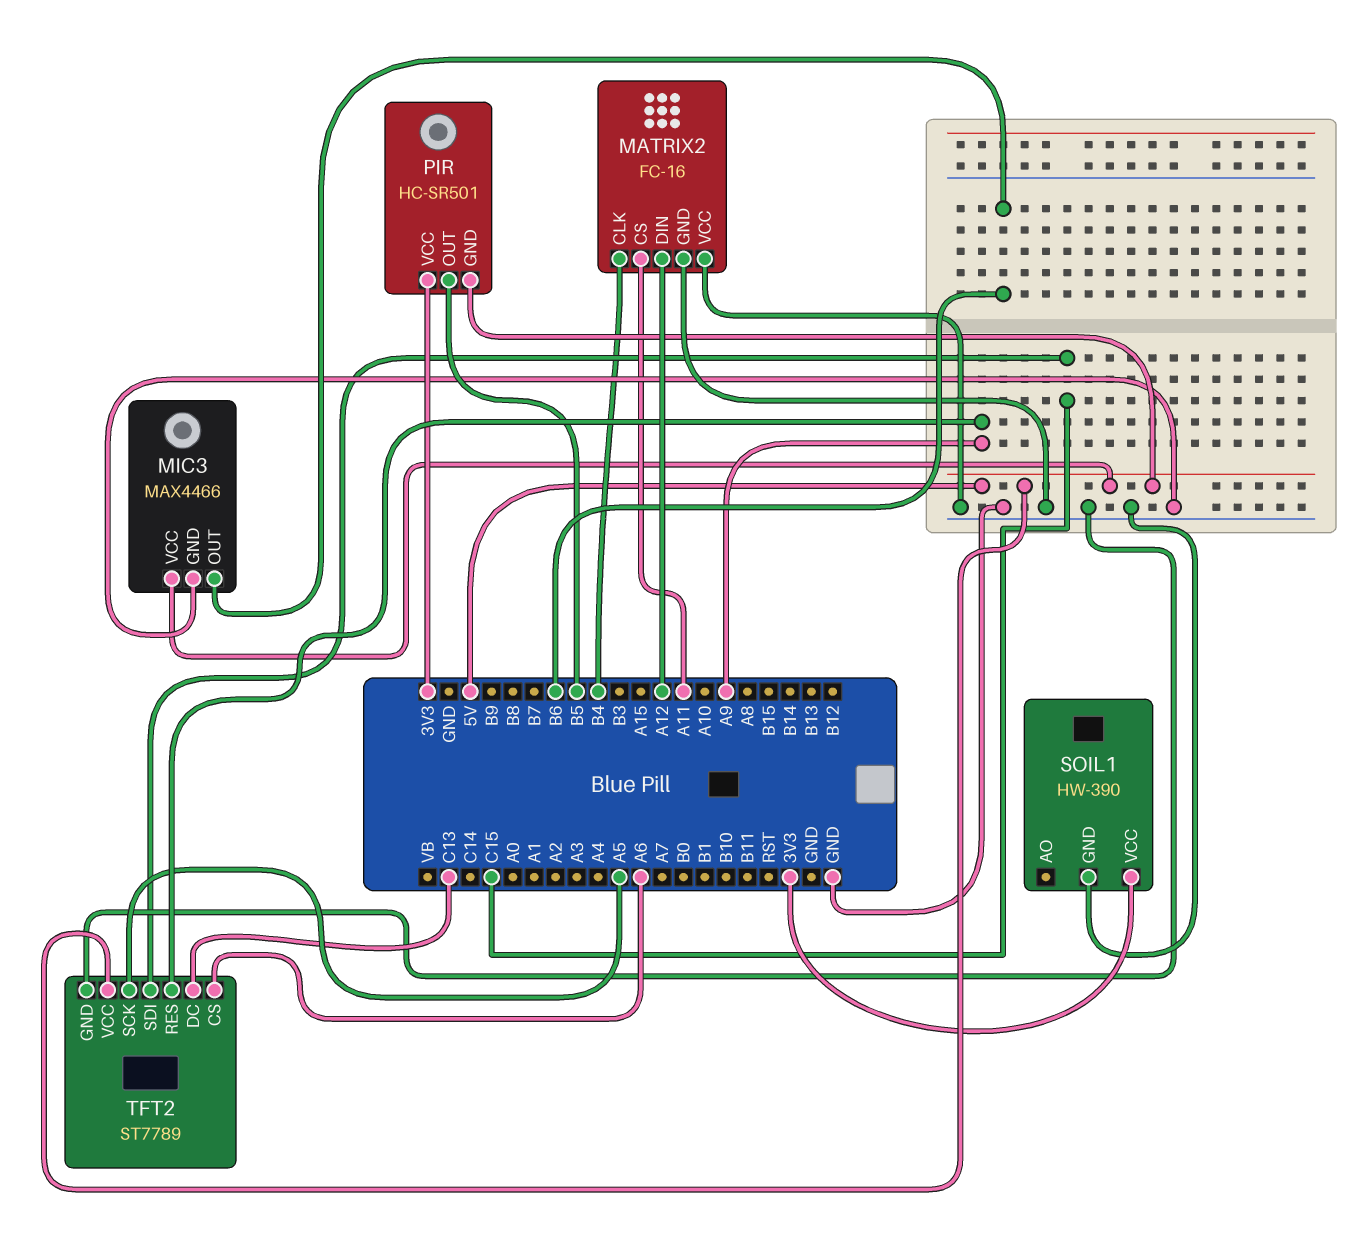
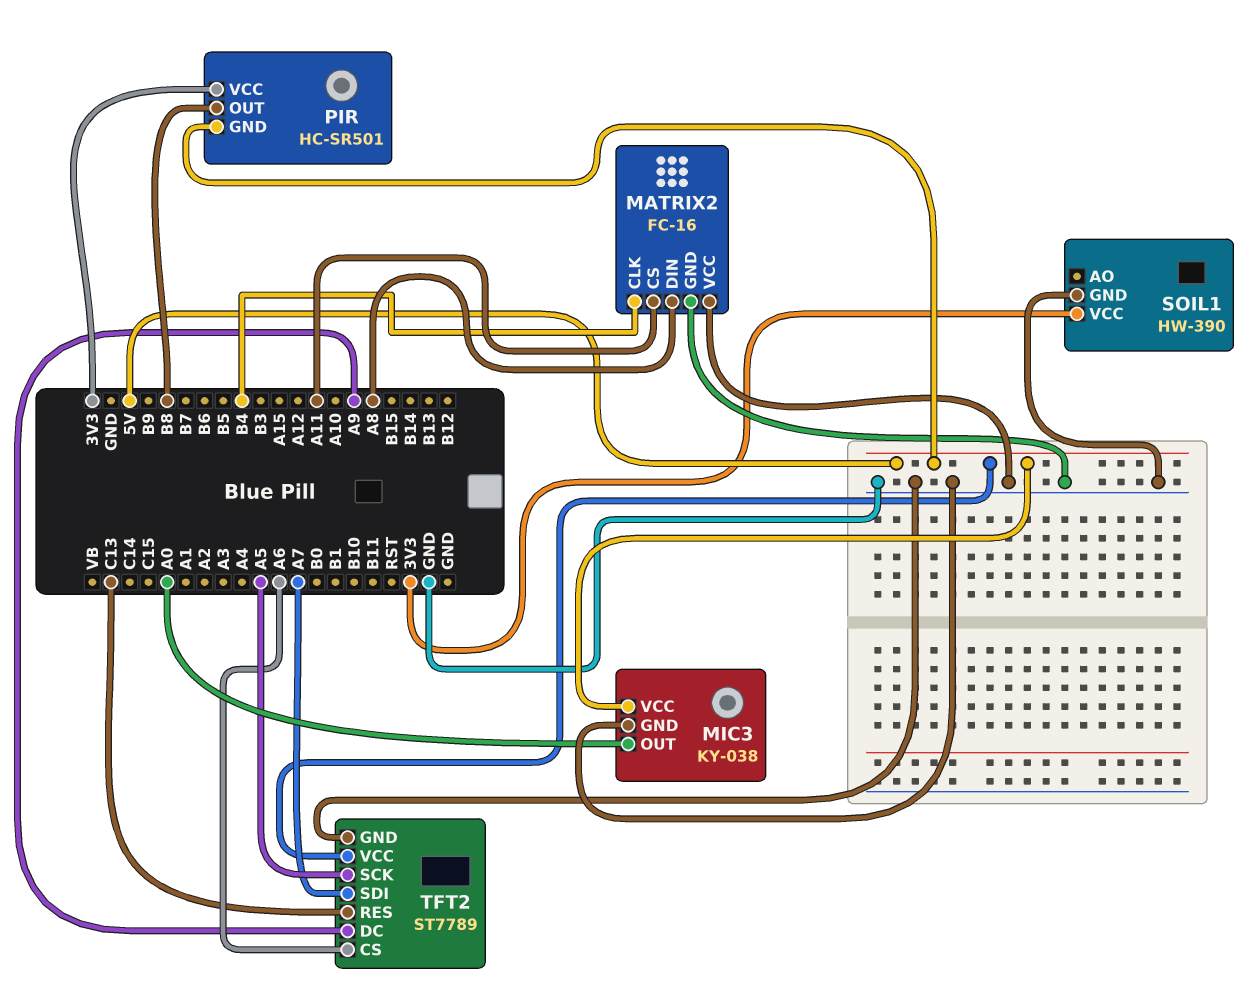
MATRIX2 pin DIN: A12 -> A8
MIC3: MAX4466 -> KY-038
MIC3 pin OUT: B6 -> A0
PIR pin OUT: B5 -> B8
TFT2 pin DC: C13 -> A9
TFT2 pin RES: A9 -> C13
TFT2 pin SDI: C15 -> A7

